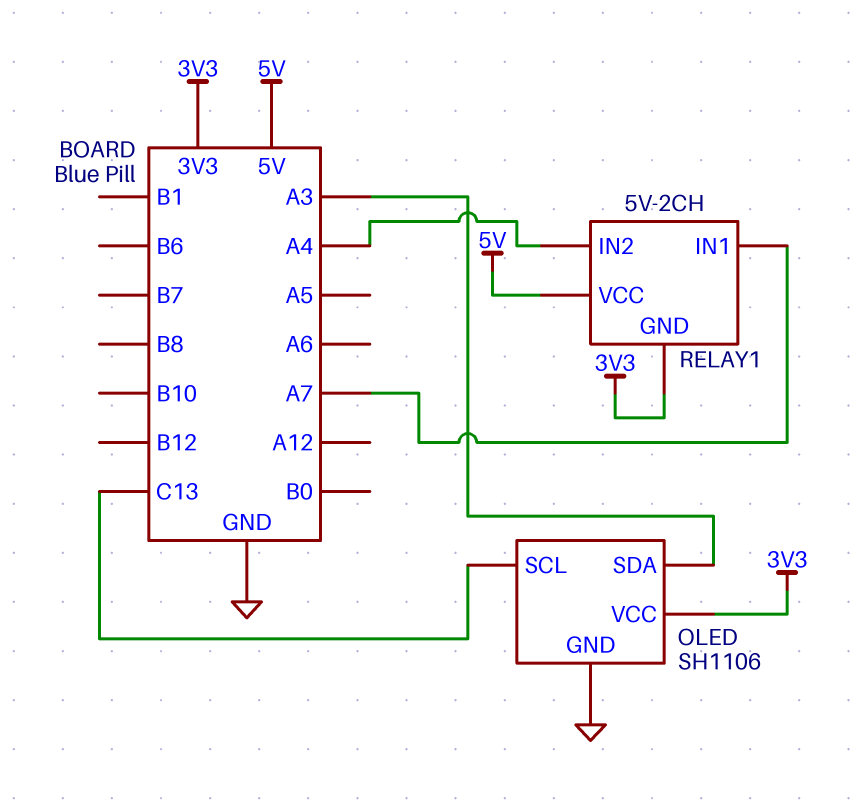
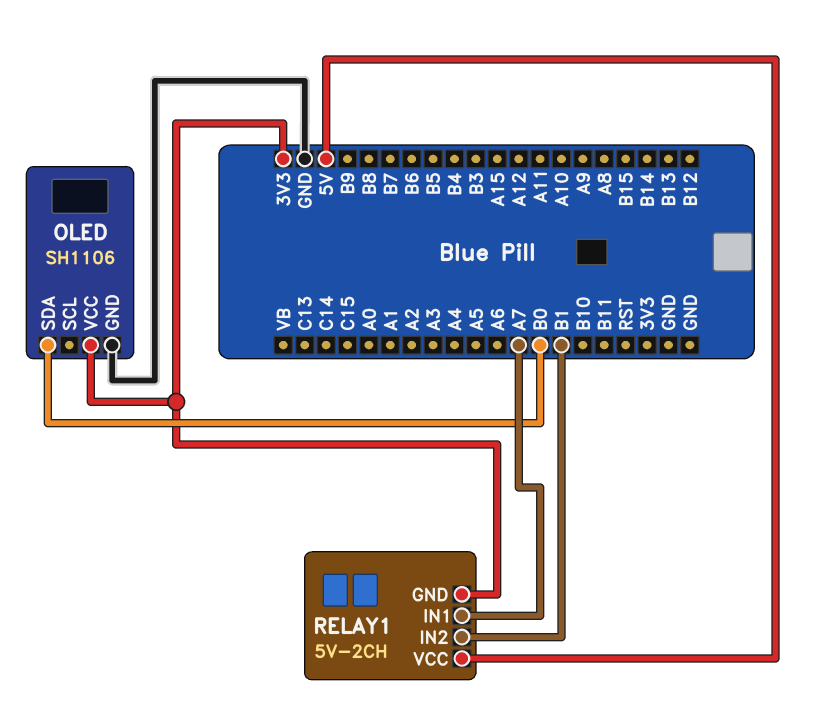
OLED pin SCL: C13 -> none
OLED pin SDA: A3 -> B0
RELAY1 pin IN2: A4 -> B1

